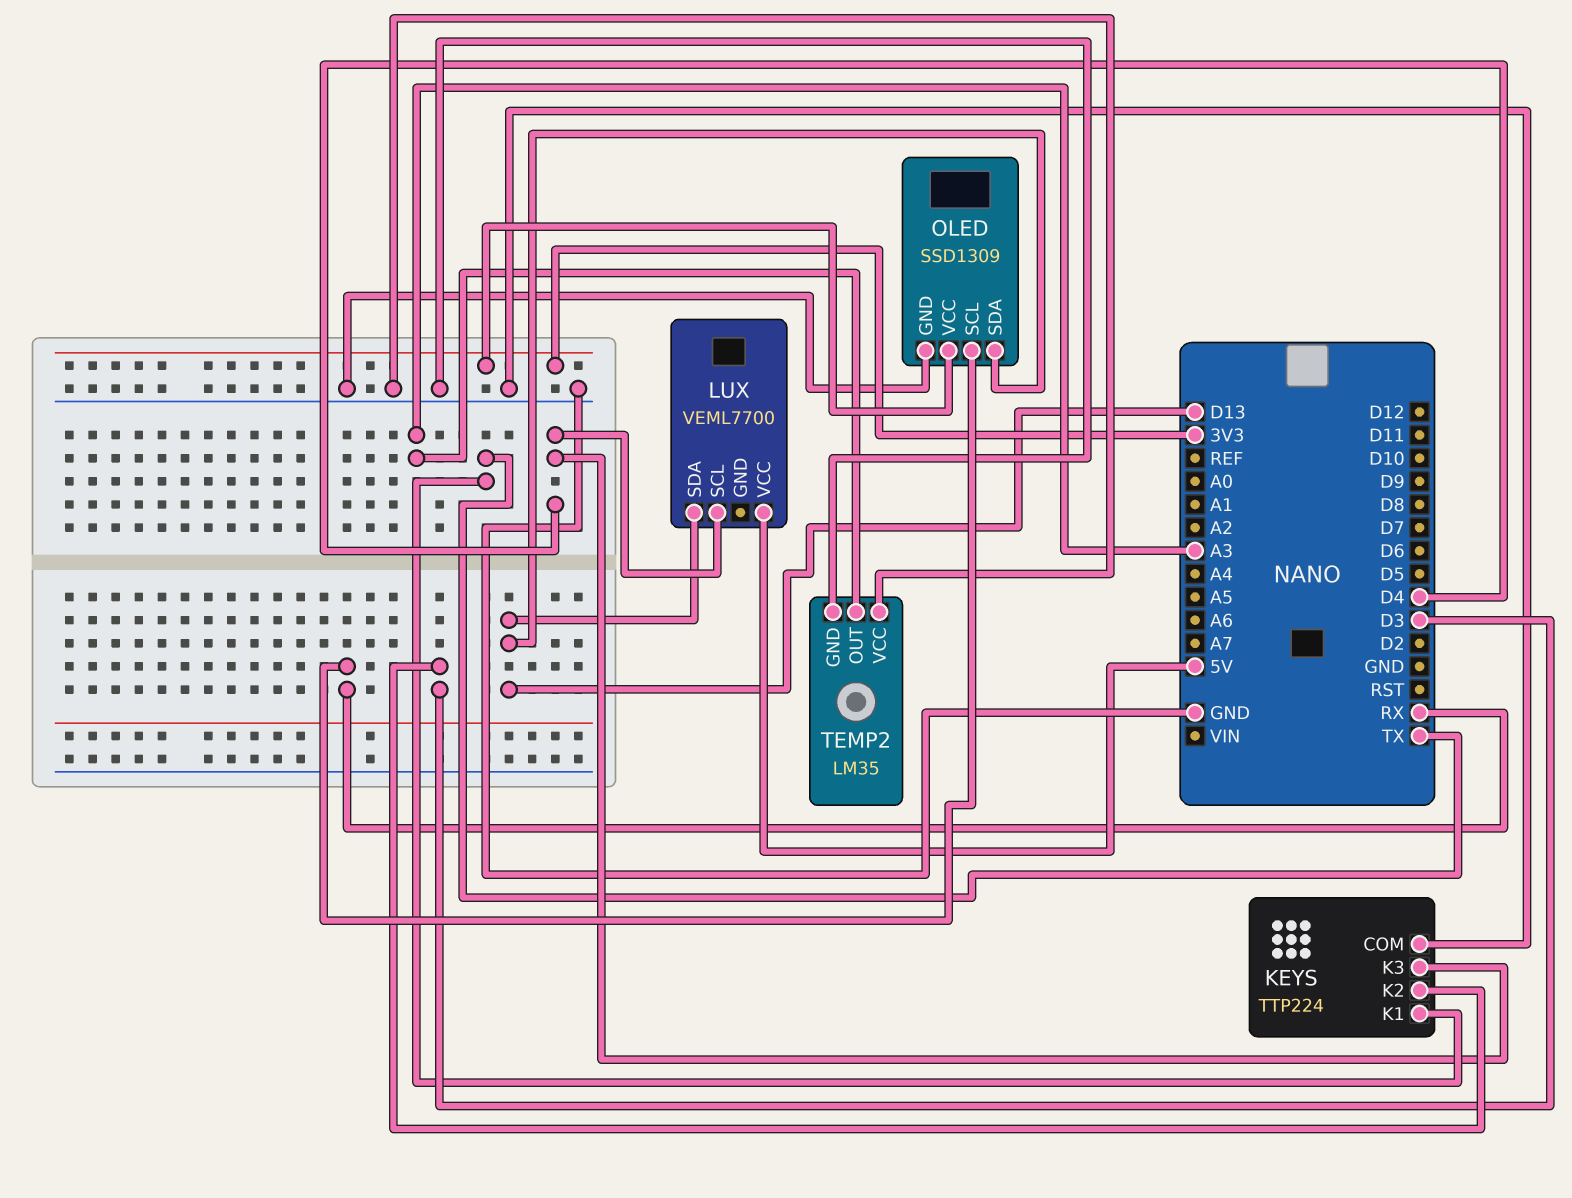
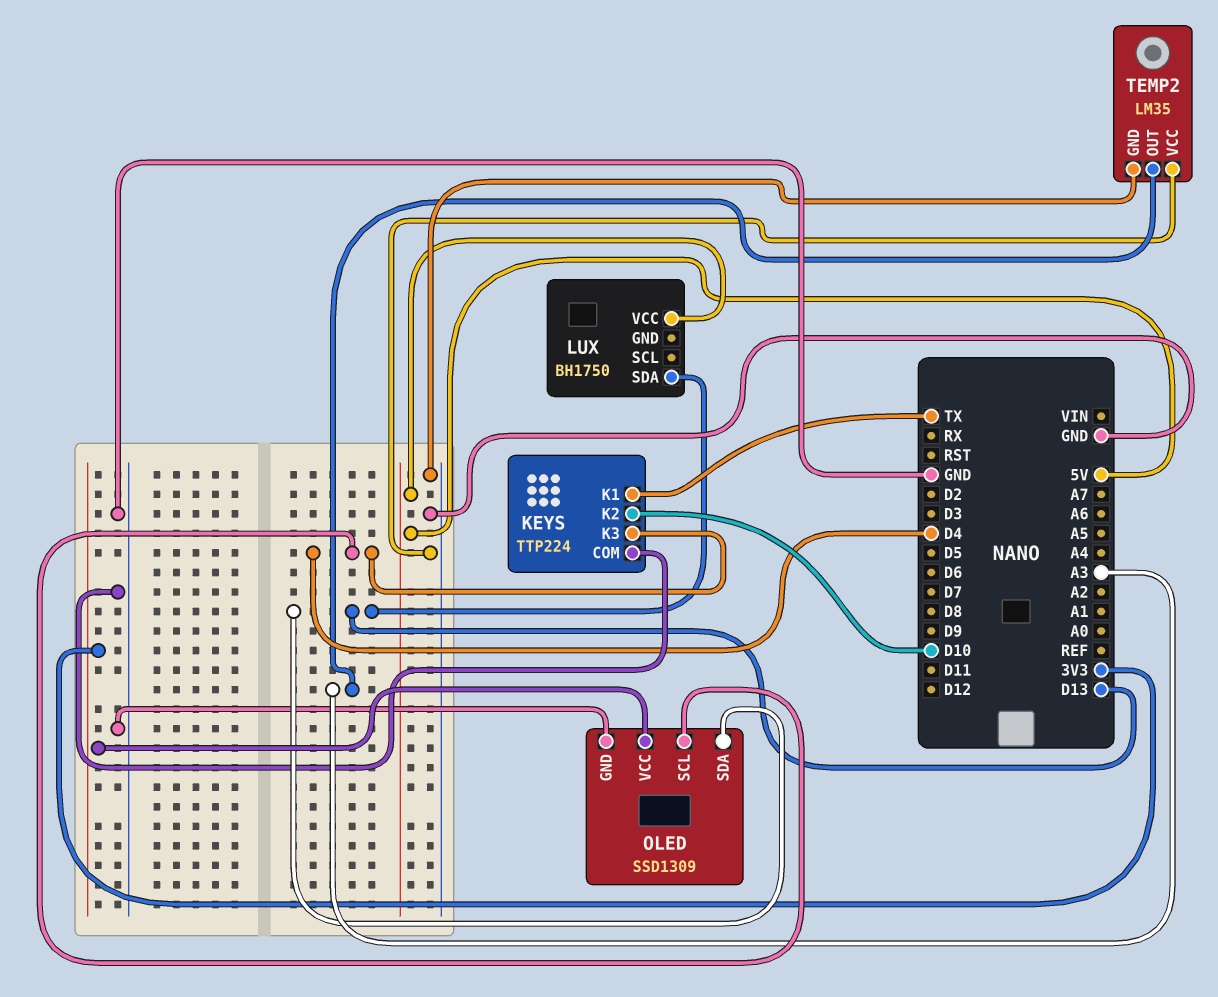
KEYS pin K2: D3 -> D10
LUX: VEML7700 -> BH1750
LUX pin SCL: D4 -> none
OLED pin SCL: RX -> D4

